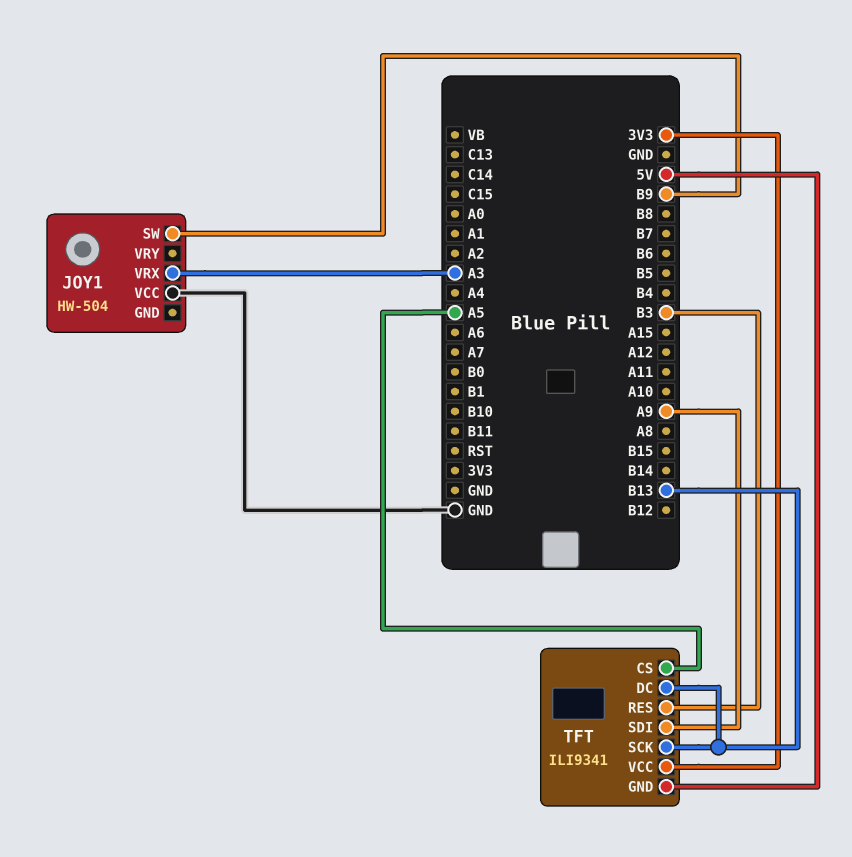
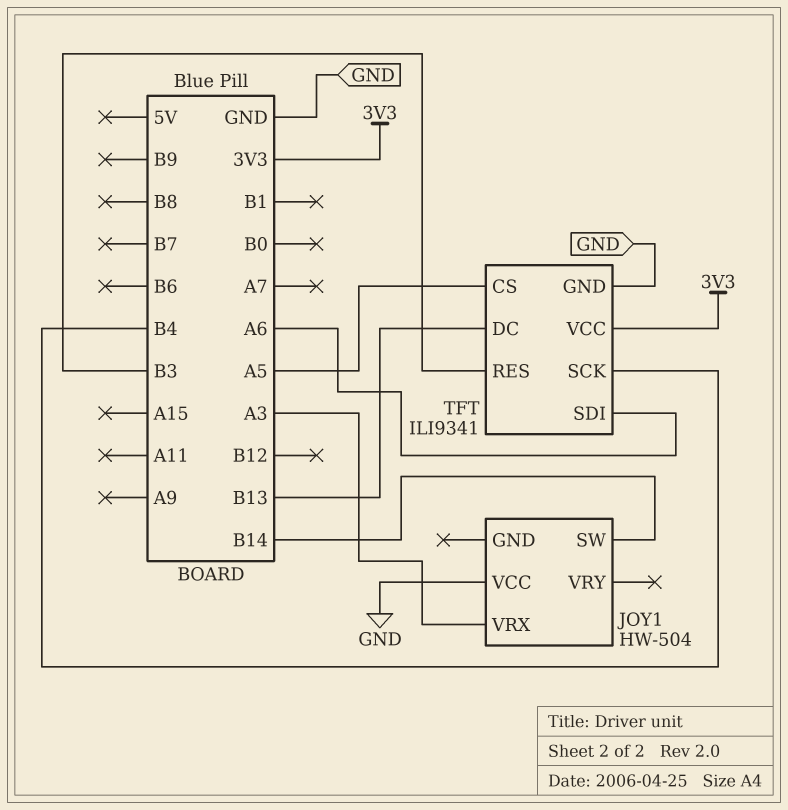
JOY1 pin SW: B9 -> B14
TFT pin GND: 5V -> GND
TFT pin SCK: B13 -> B4
TFT pin SDI: A9 -> A6

